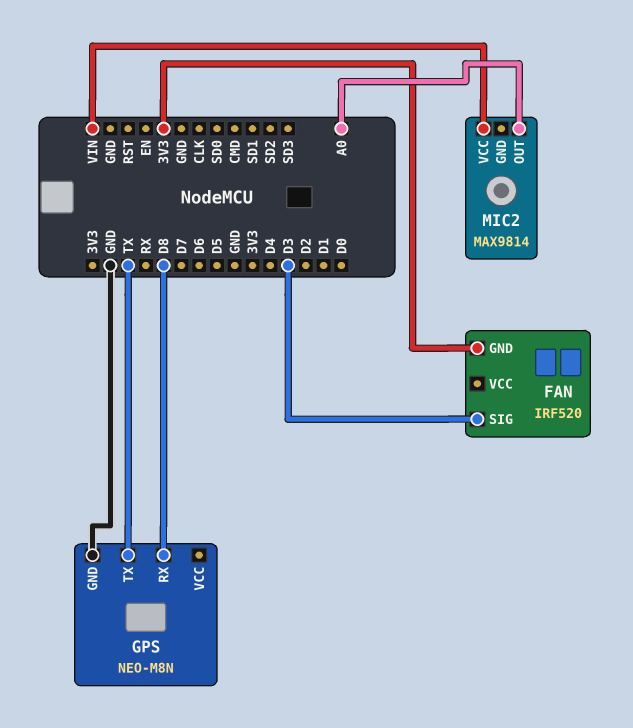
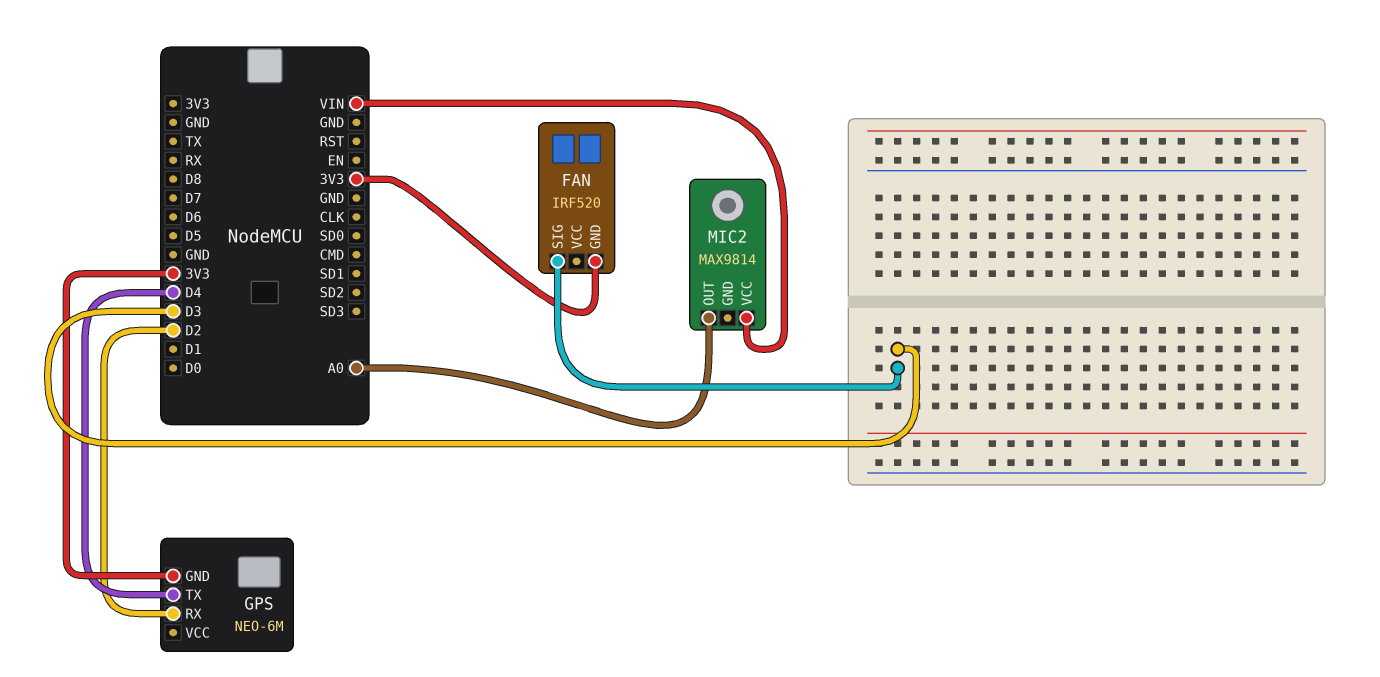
GPS: NEO-M8N -> NEO-6M
GPS pin GND: GND -> 3V3
GPS pin RX: D8 -> D2
GPS pin TX: TX -> D4

